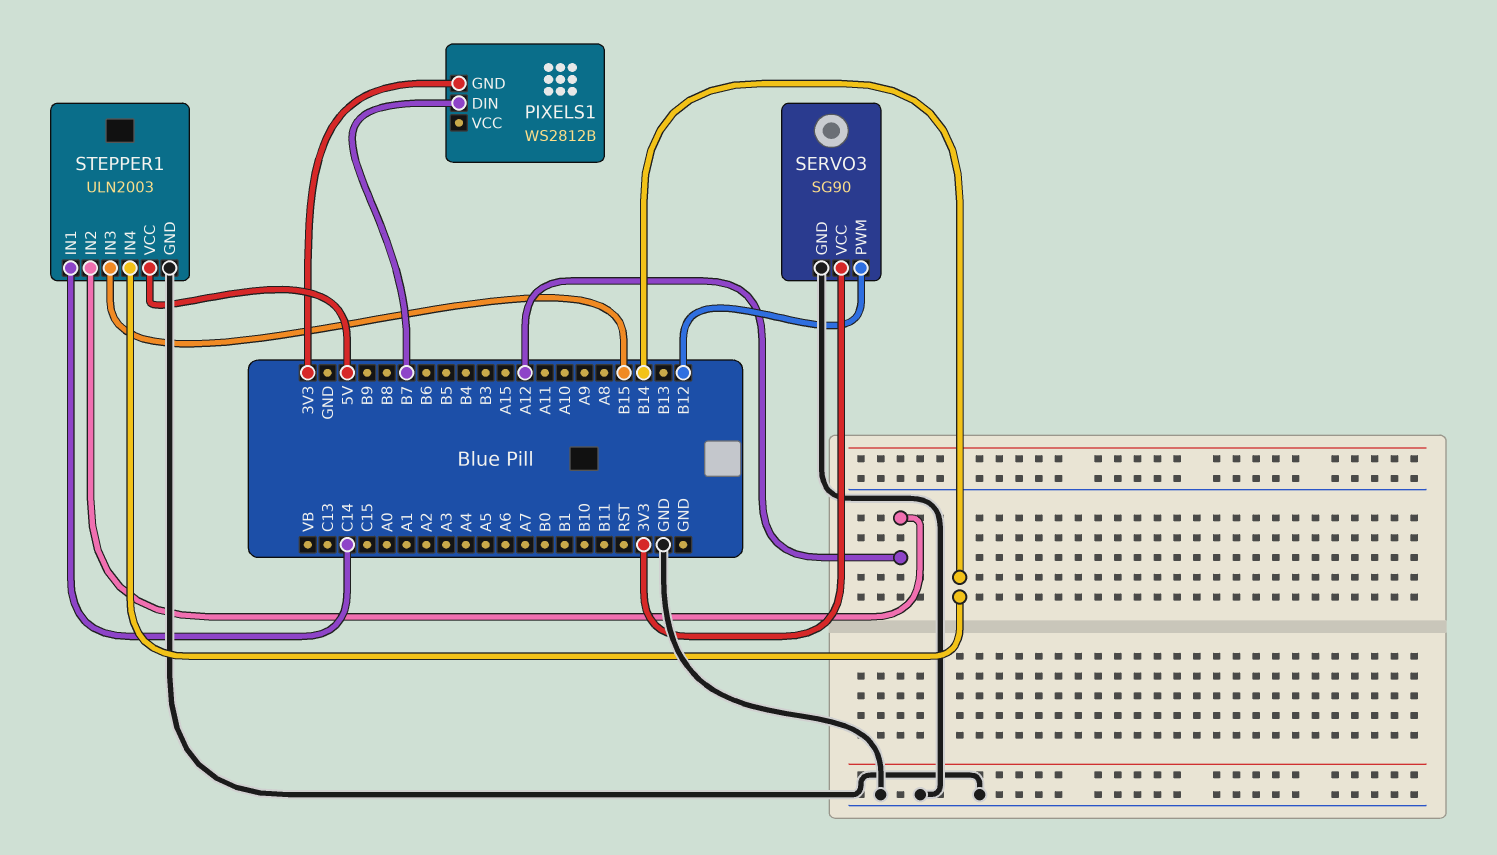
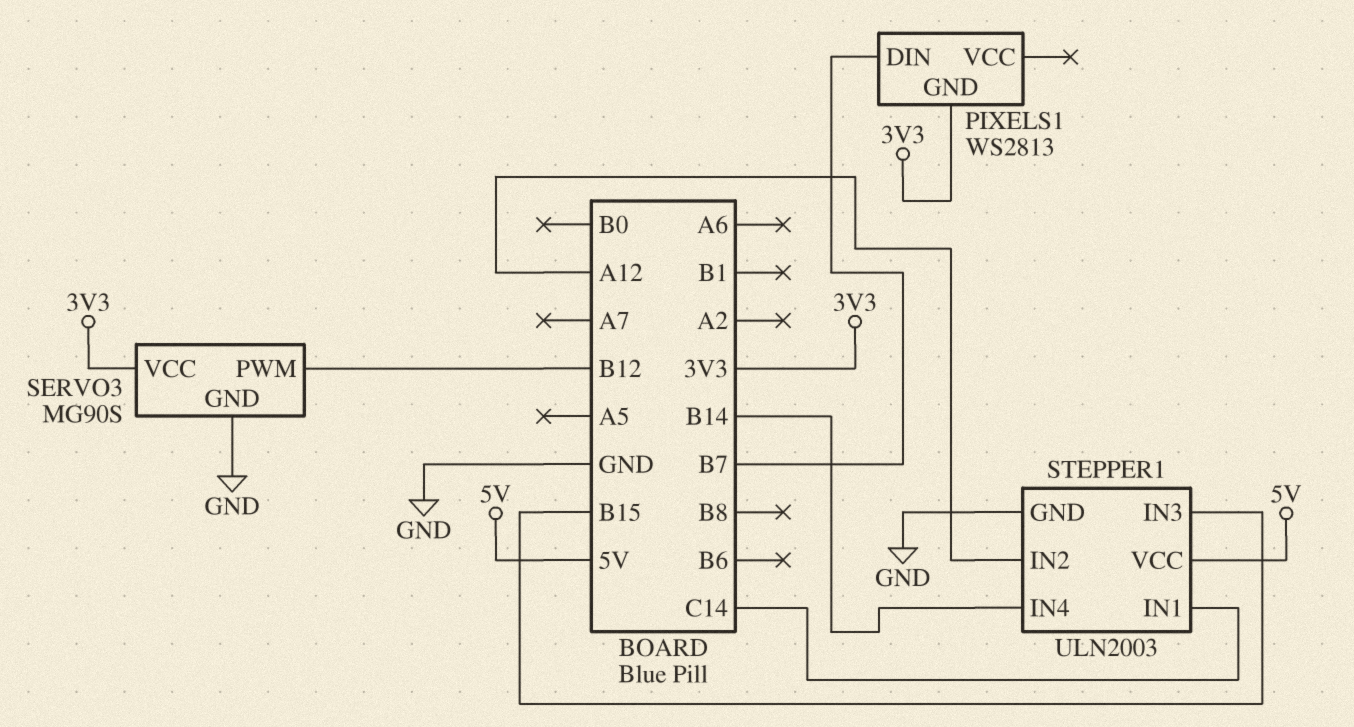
PIXELS1: WS2812B -> WS2813
SERVO3: SG90 -> MG90S

